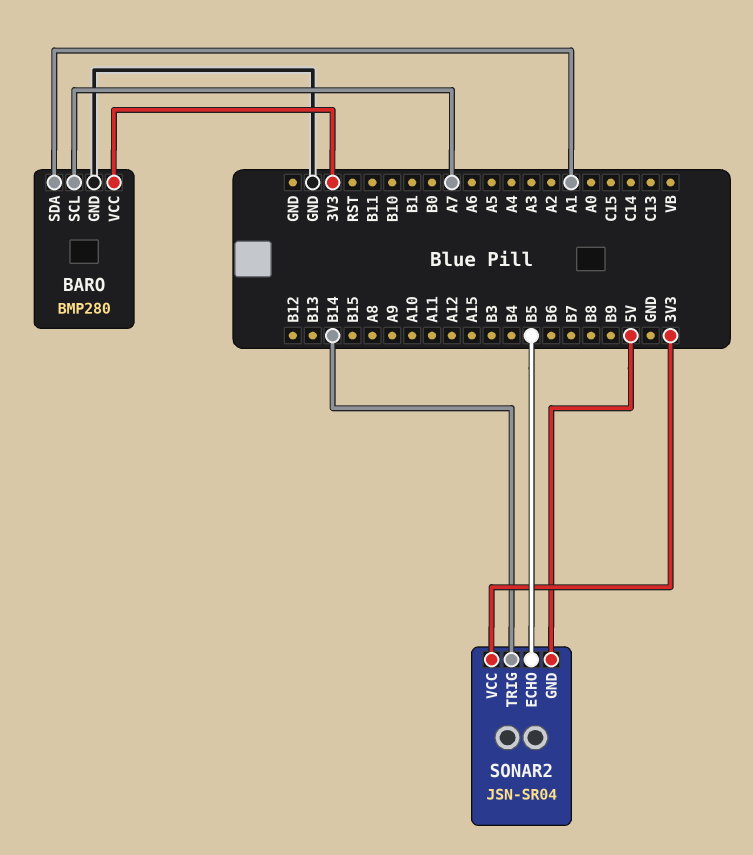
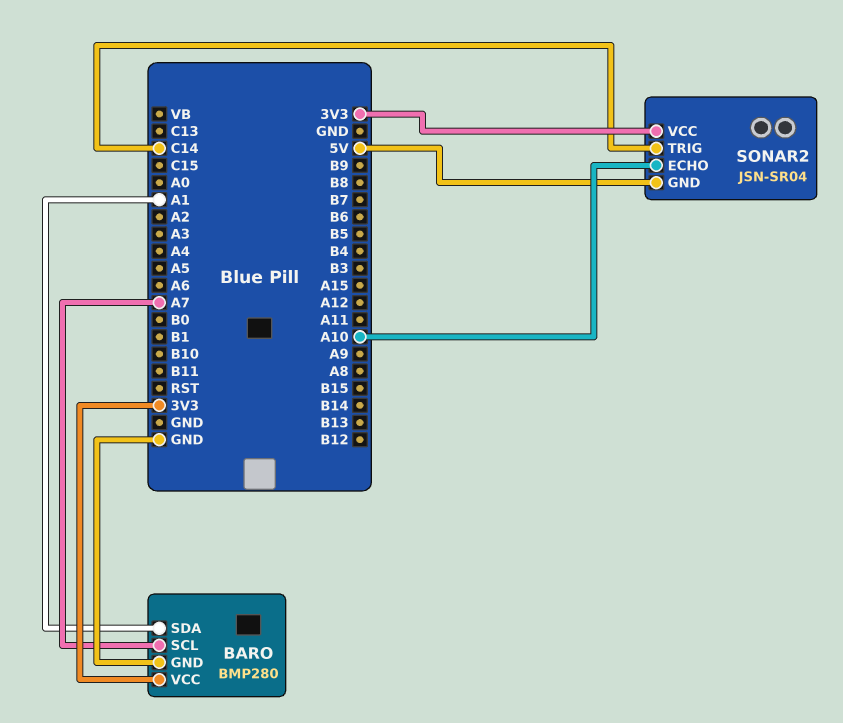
SONAR2 pin ECHO: B5 -> A10
SONAR2 pin TRIG: B14 -> C14

